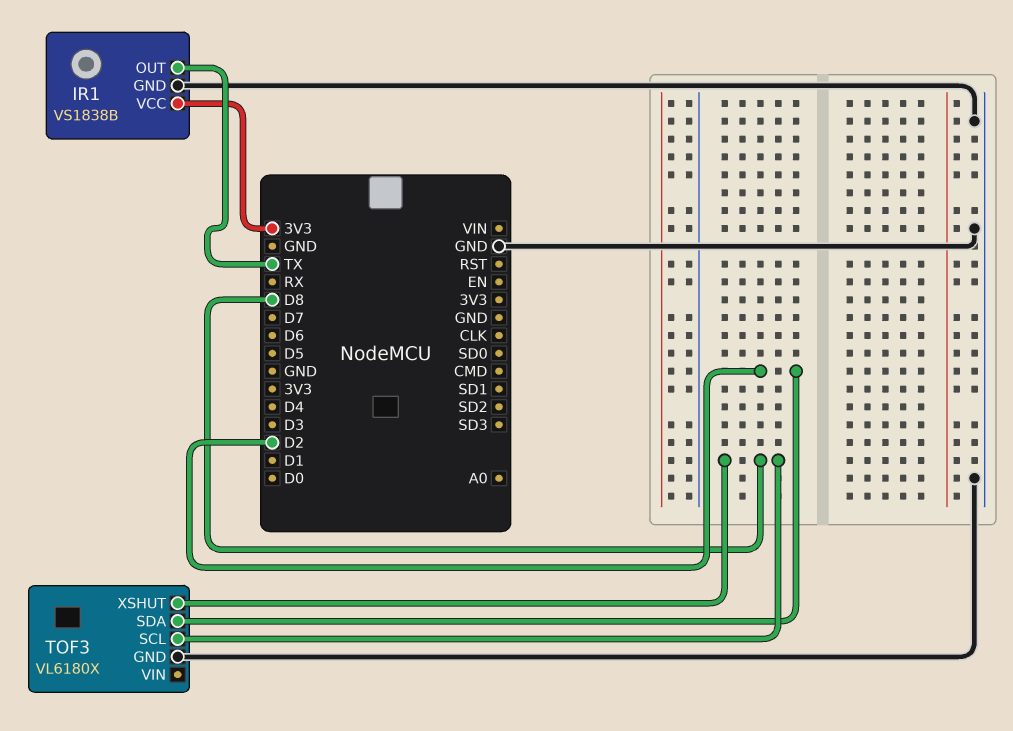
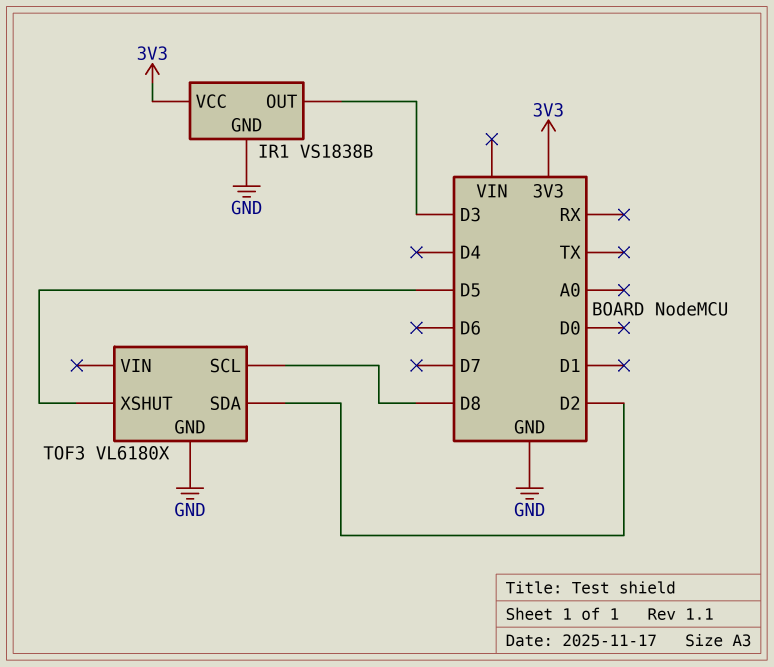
IR1 pin OUT: TX -> D3
TOF3 pin XSHUT: D8 -> D5

